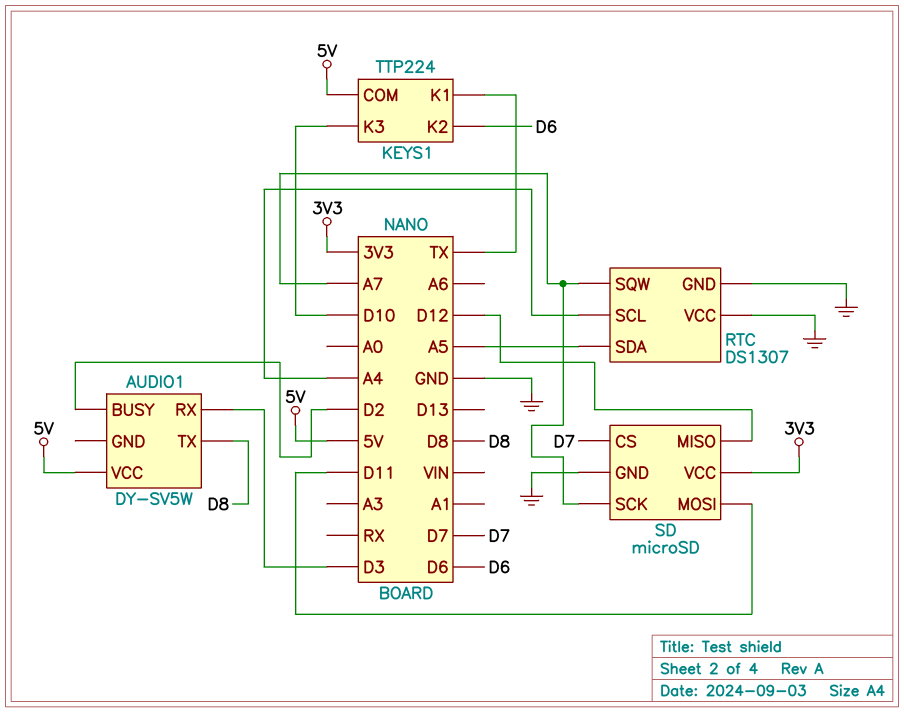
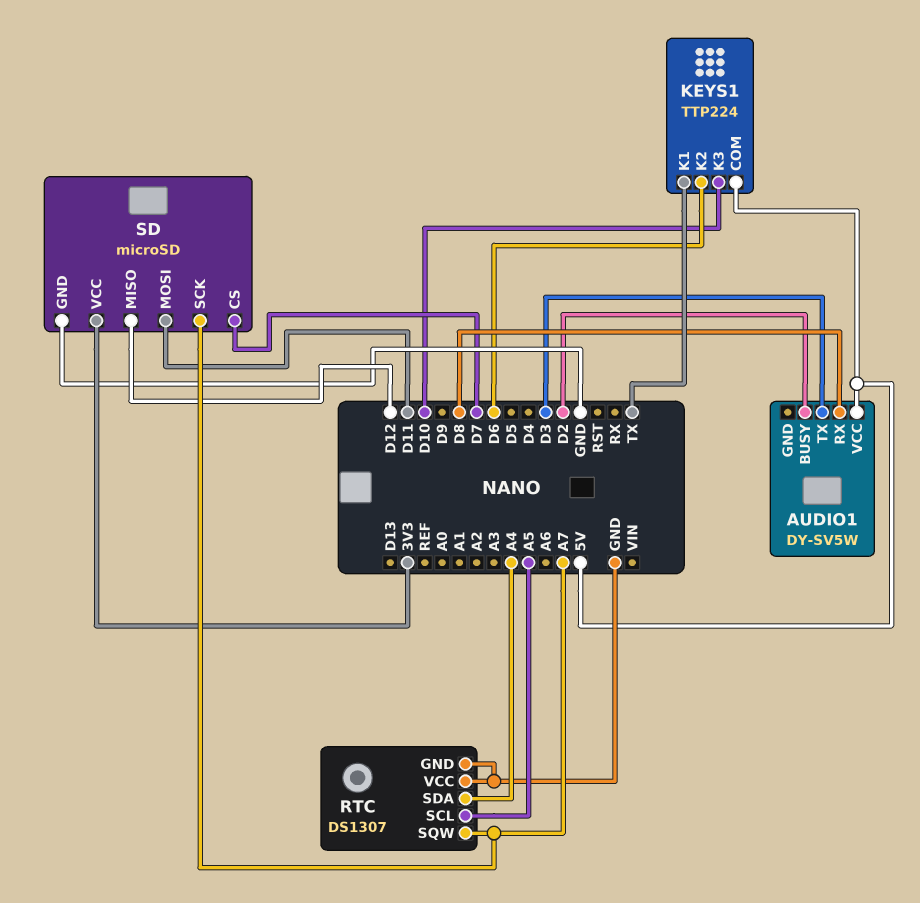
AUDIO1 pin RX: D3 -> D8
AUDIO1 pin TX: D8 -> D3
RTC pin SCL: A4 -> A5
RTC pin SDA: A5 -> A4

